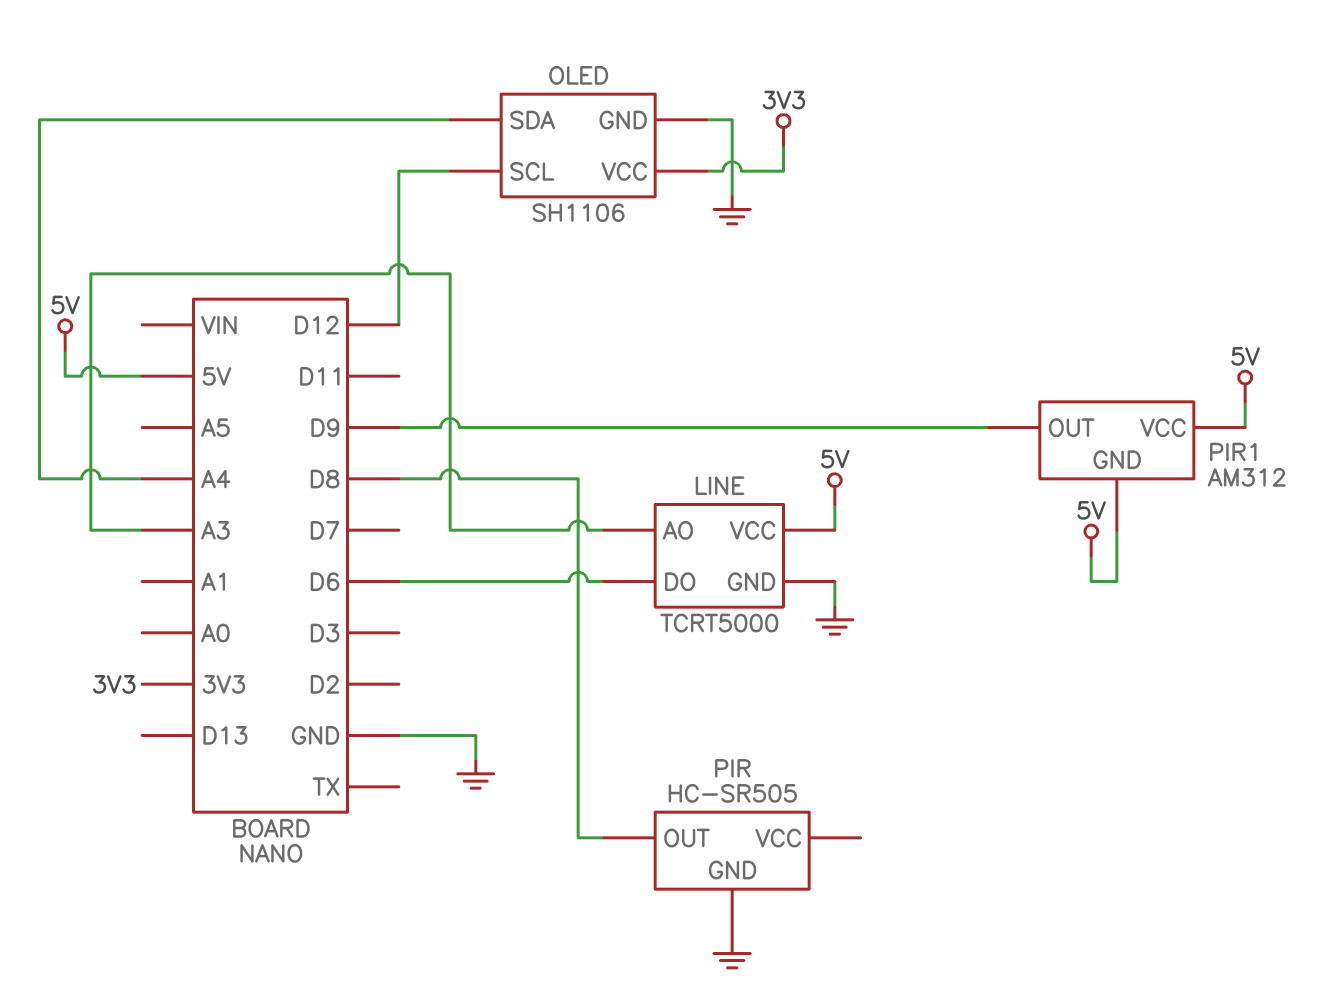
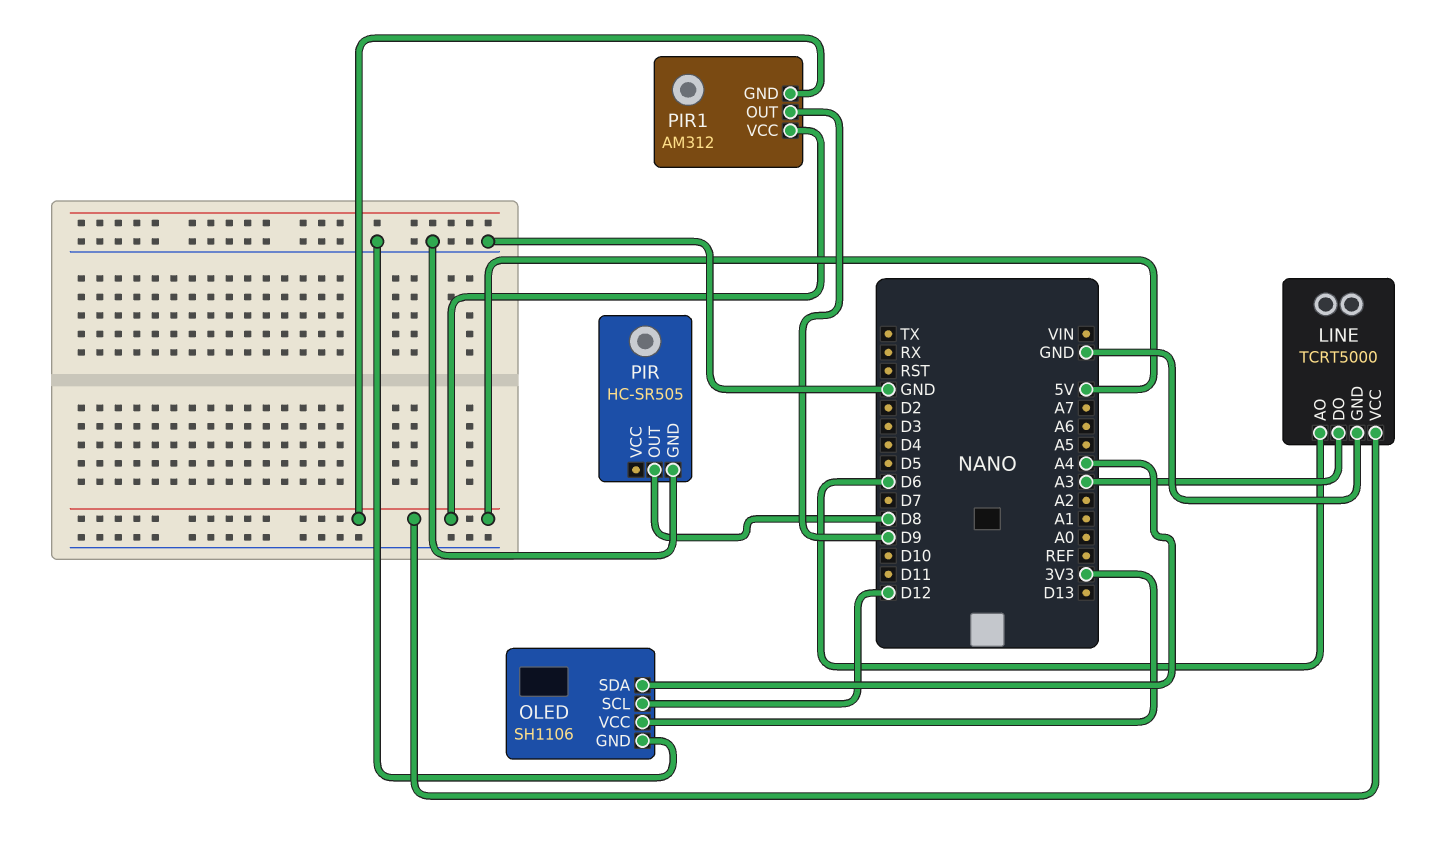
LINE pin AO: A3 -> D6
LINE pin DO: D6 -> A3

